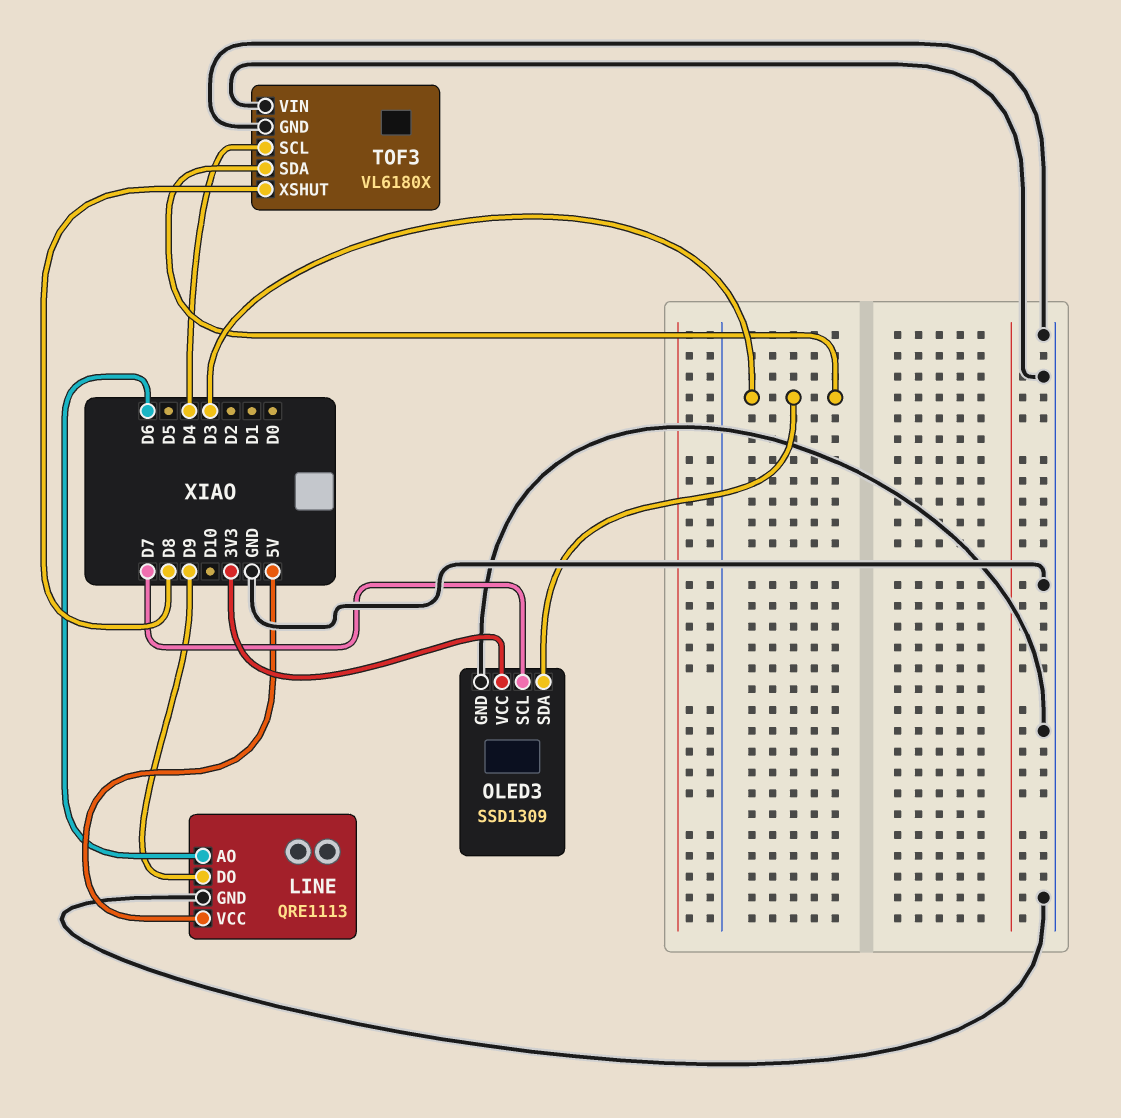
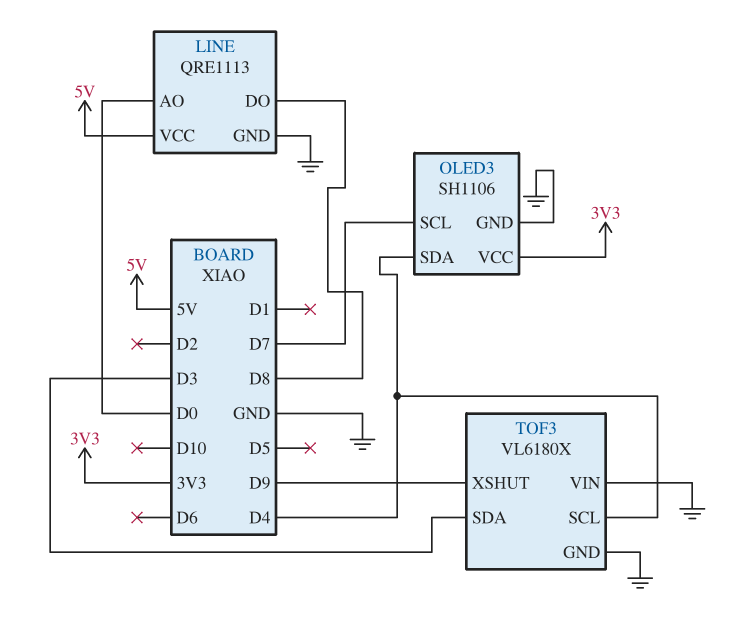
LINE pin AO: D6 -> D0
LINE pin DO: D9 -> D8
OLED3: SSD1309 -> SH1106
OLED3 pin SDA: D3 -> D4
TOF3 pin XSHUT: D8 -> D9

